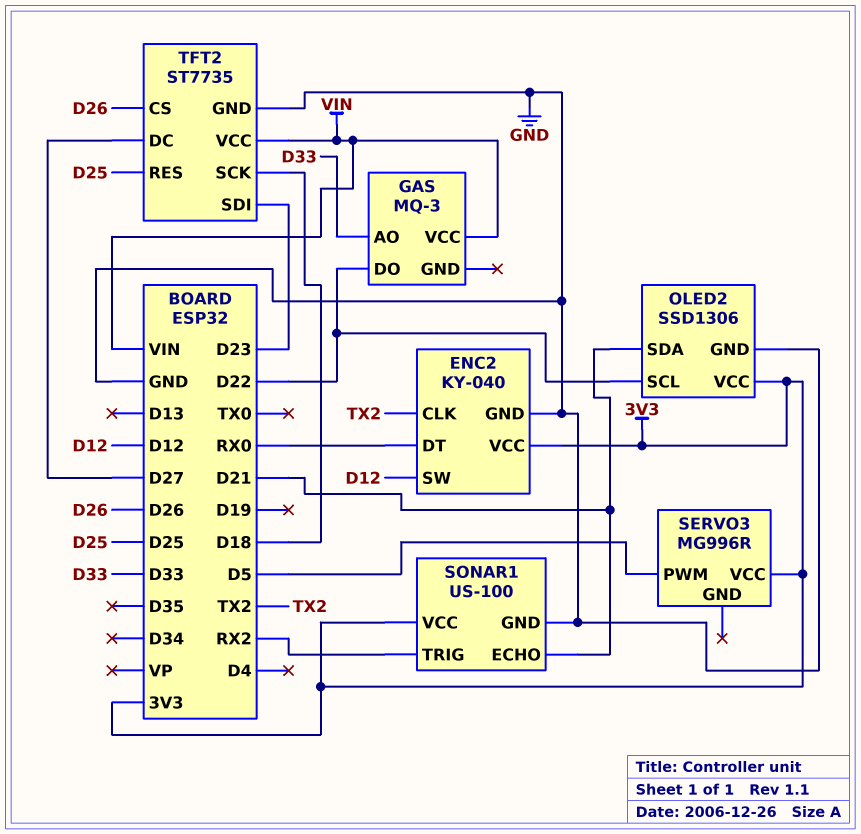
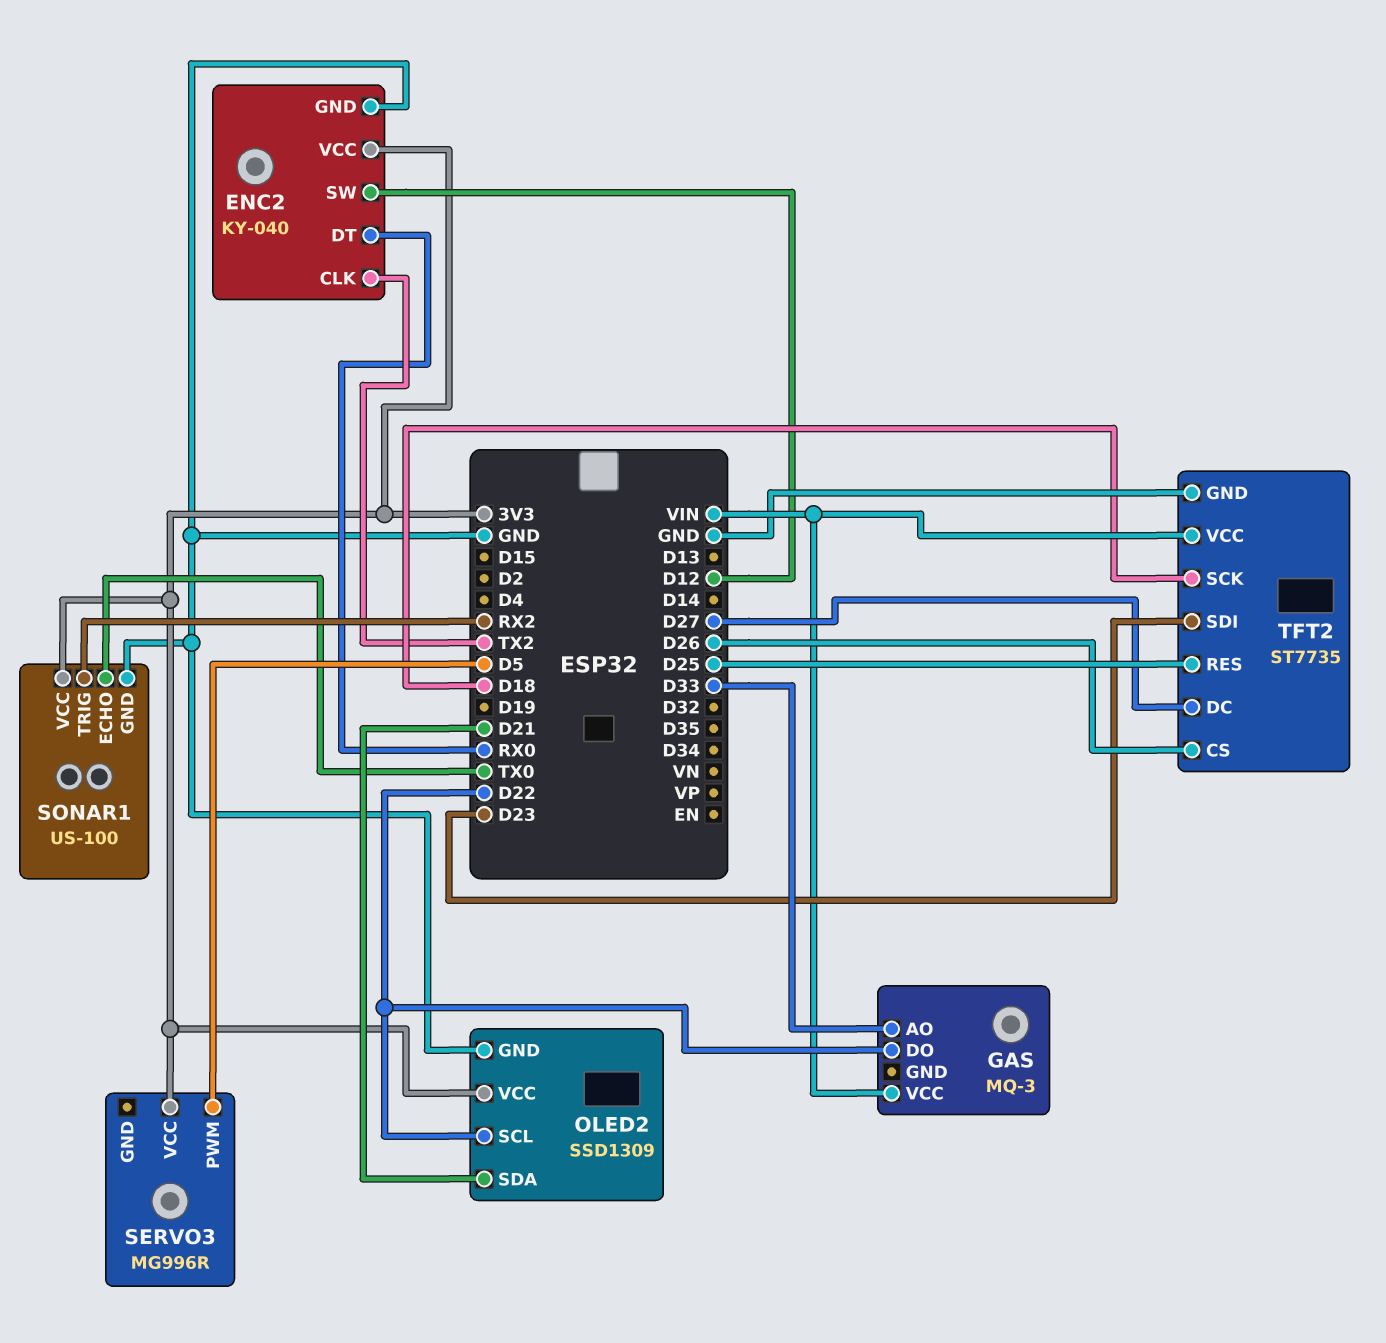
OLED2: SSD1306 -> SSD1309
SONAR1 pin ECHO: D21 -> TX0

